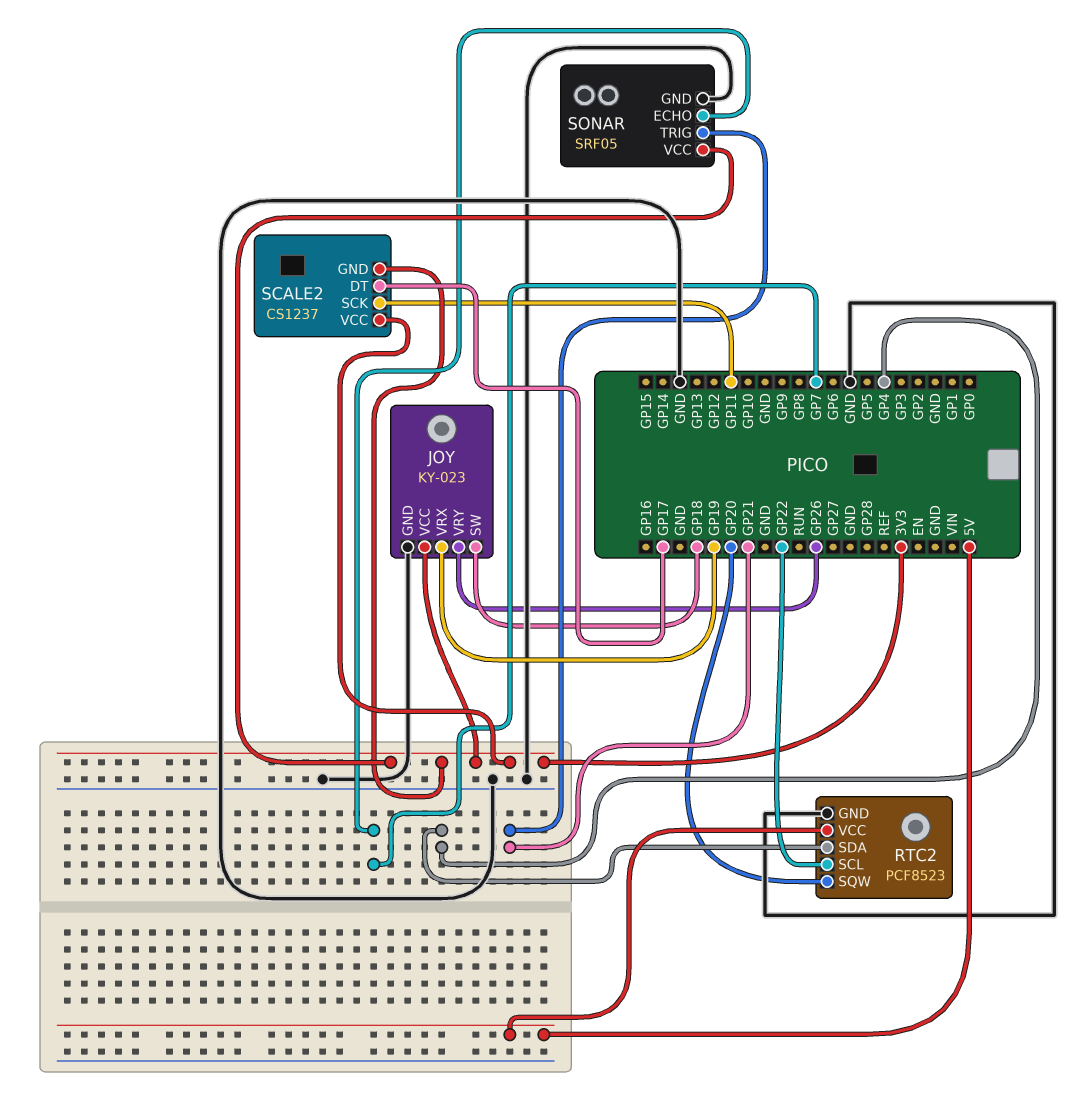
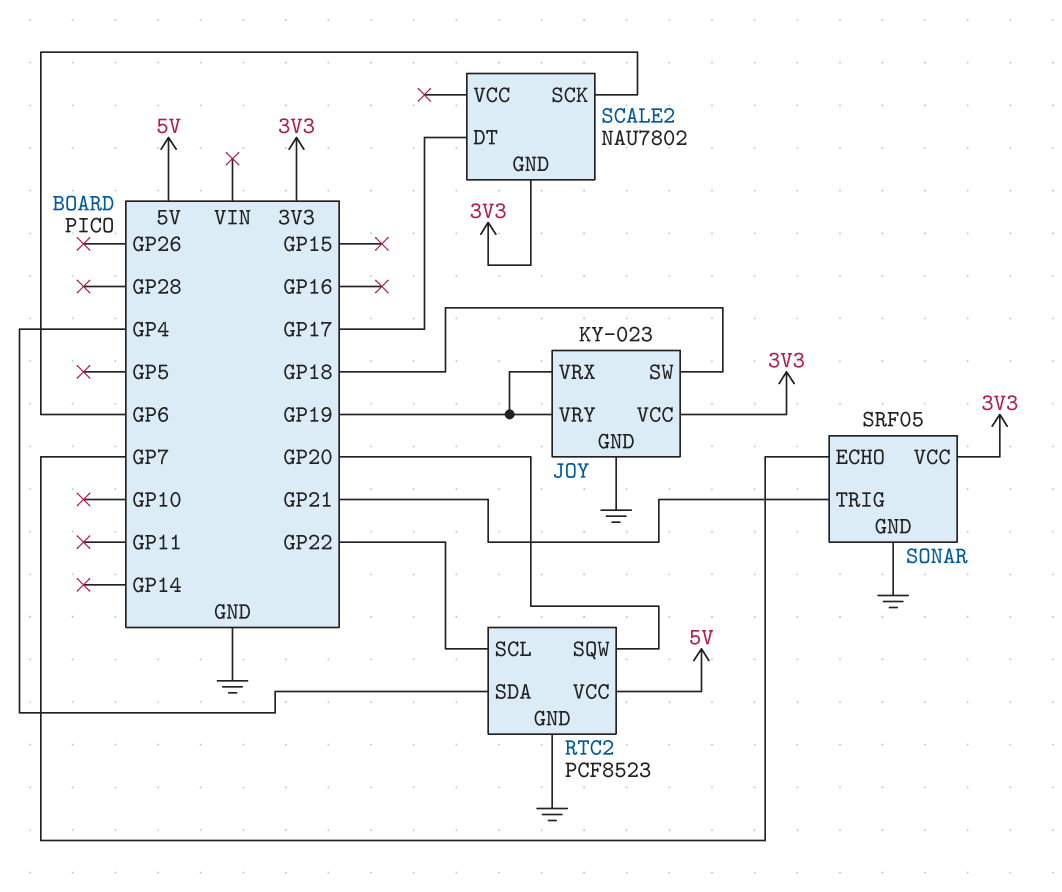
JOY pin VRY: GP26 -> GP19
SCALE2: CS1237 -> NAU7802
SCALE2 pin SCK: GP11 -> GP6
SCALE2 pin VCC: 3V3 -> none

